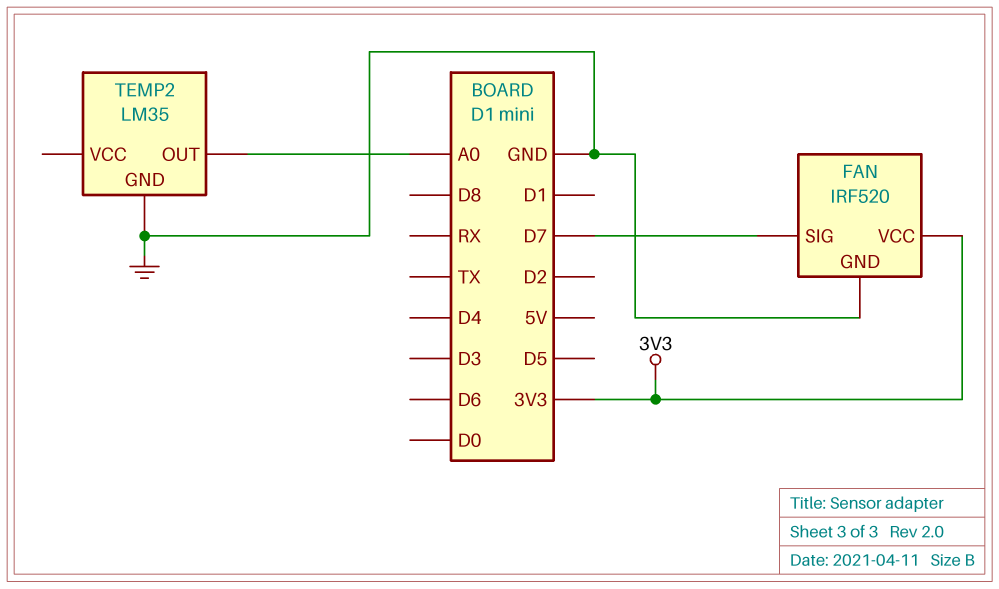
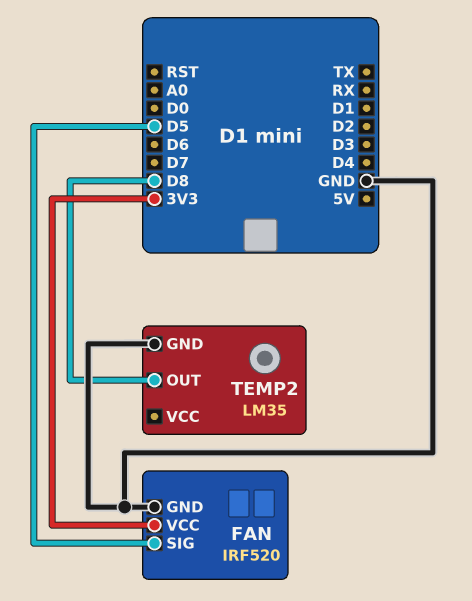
FAN pin SIG: D7 -> D5
TEMP2 pin OUT: A0 -> D8

